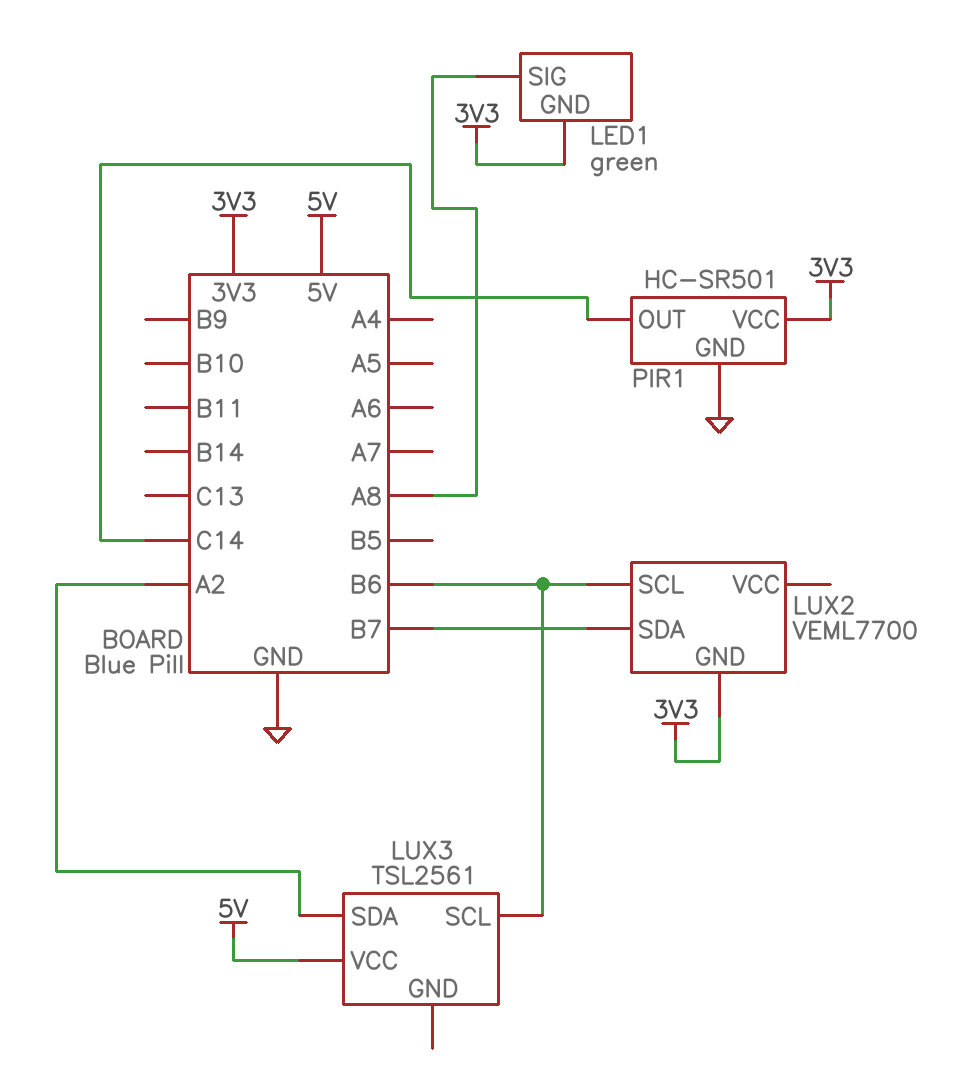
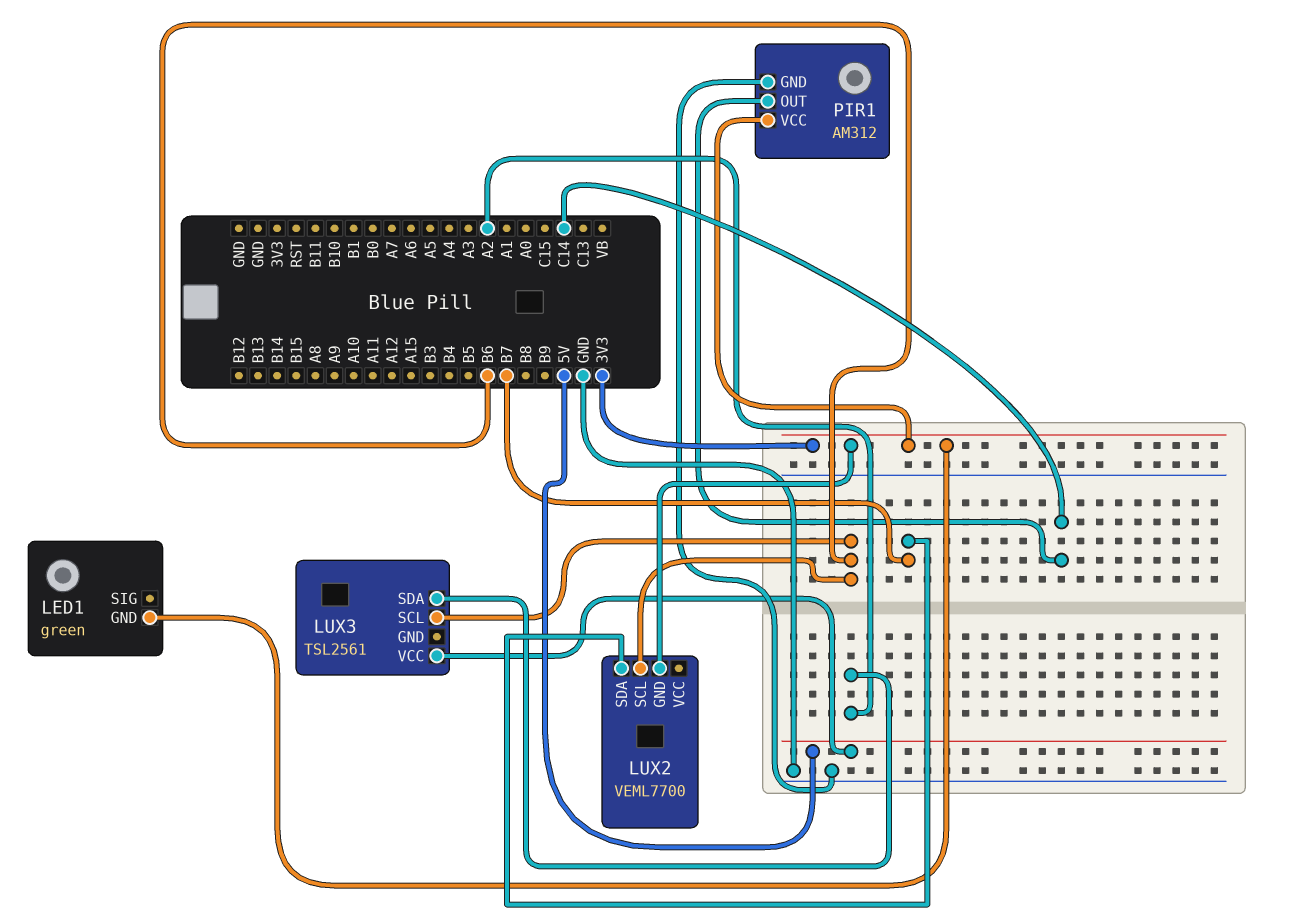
LED1 pin SIG: A8 -> none
PIR1: HC-SR501 -> AM312

